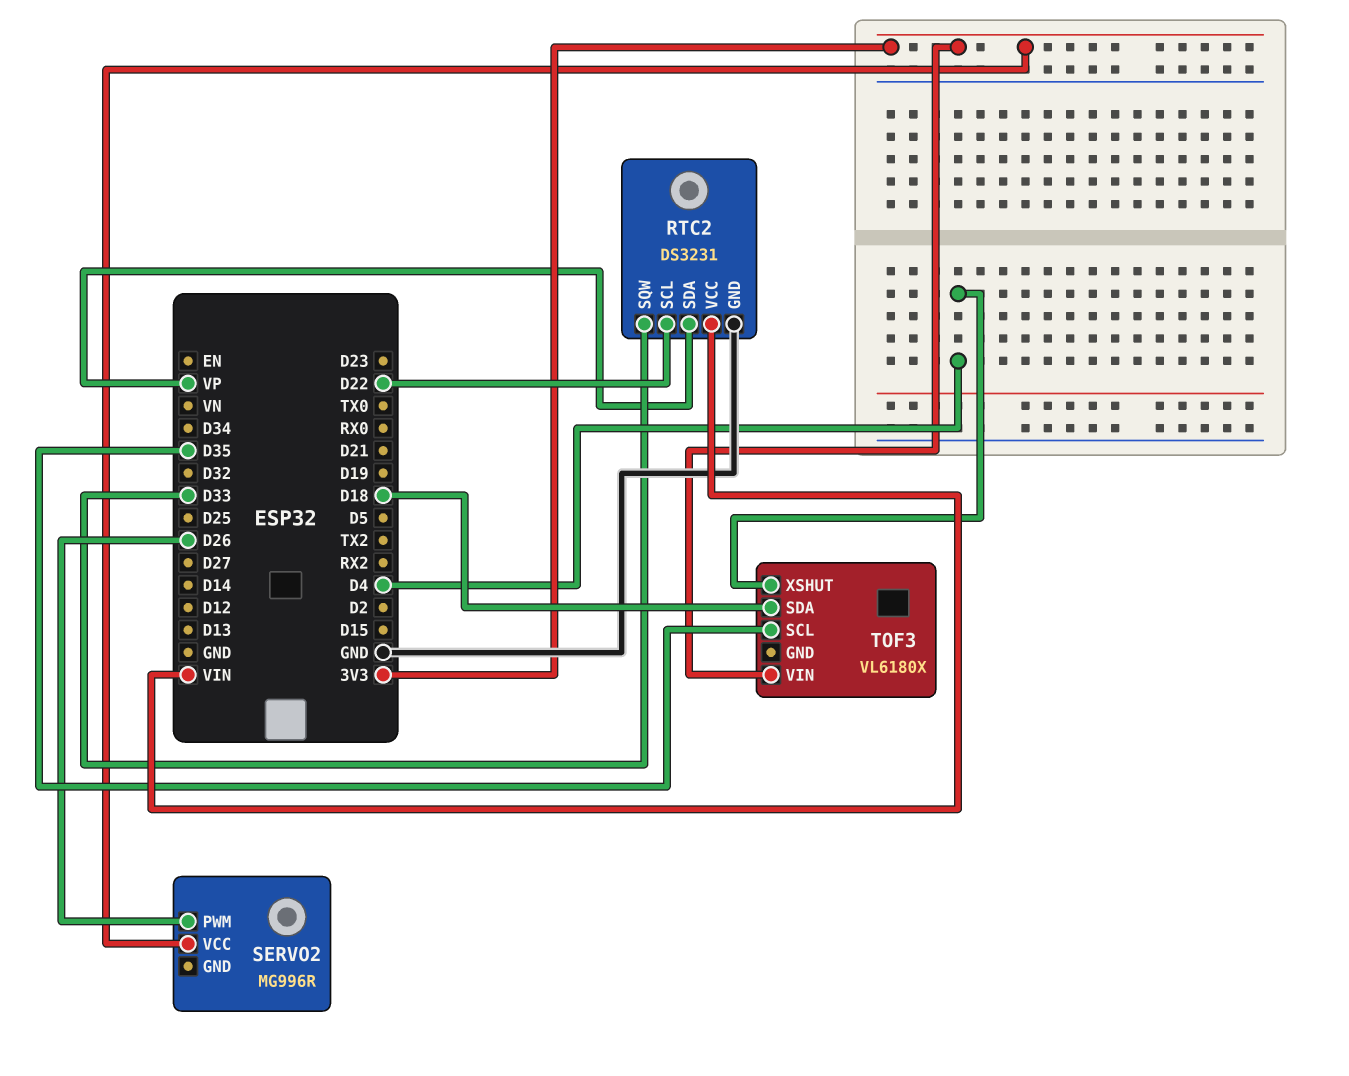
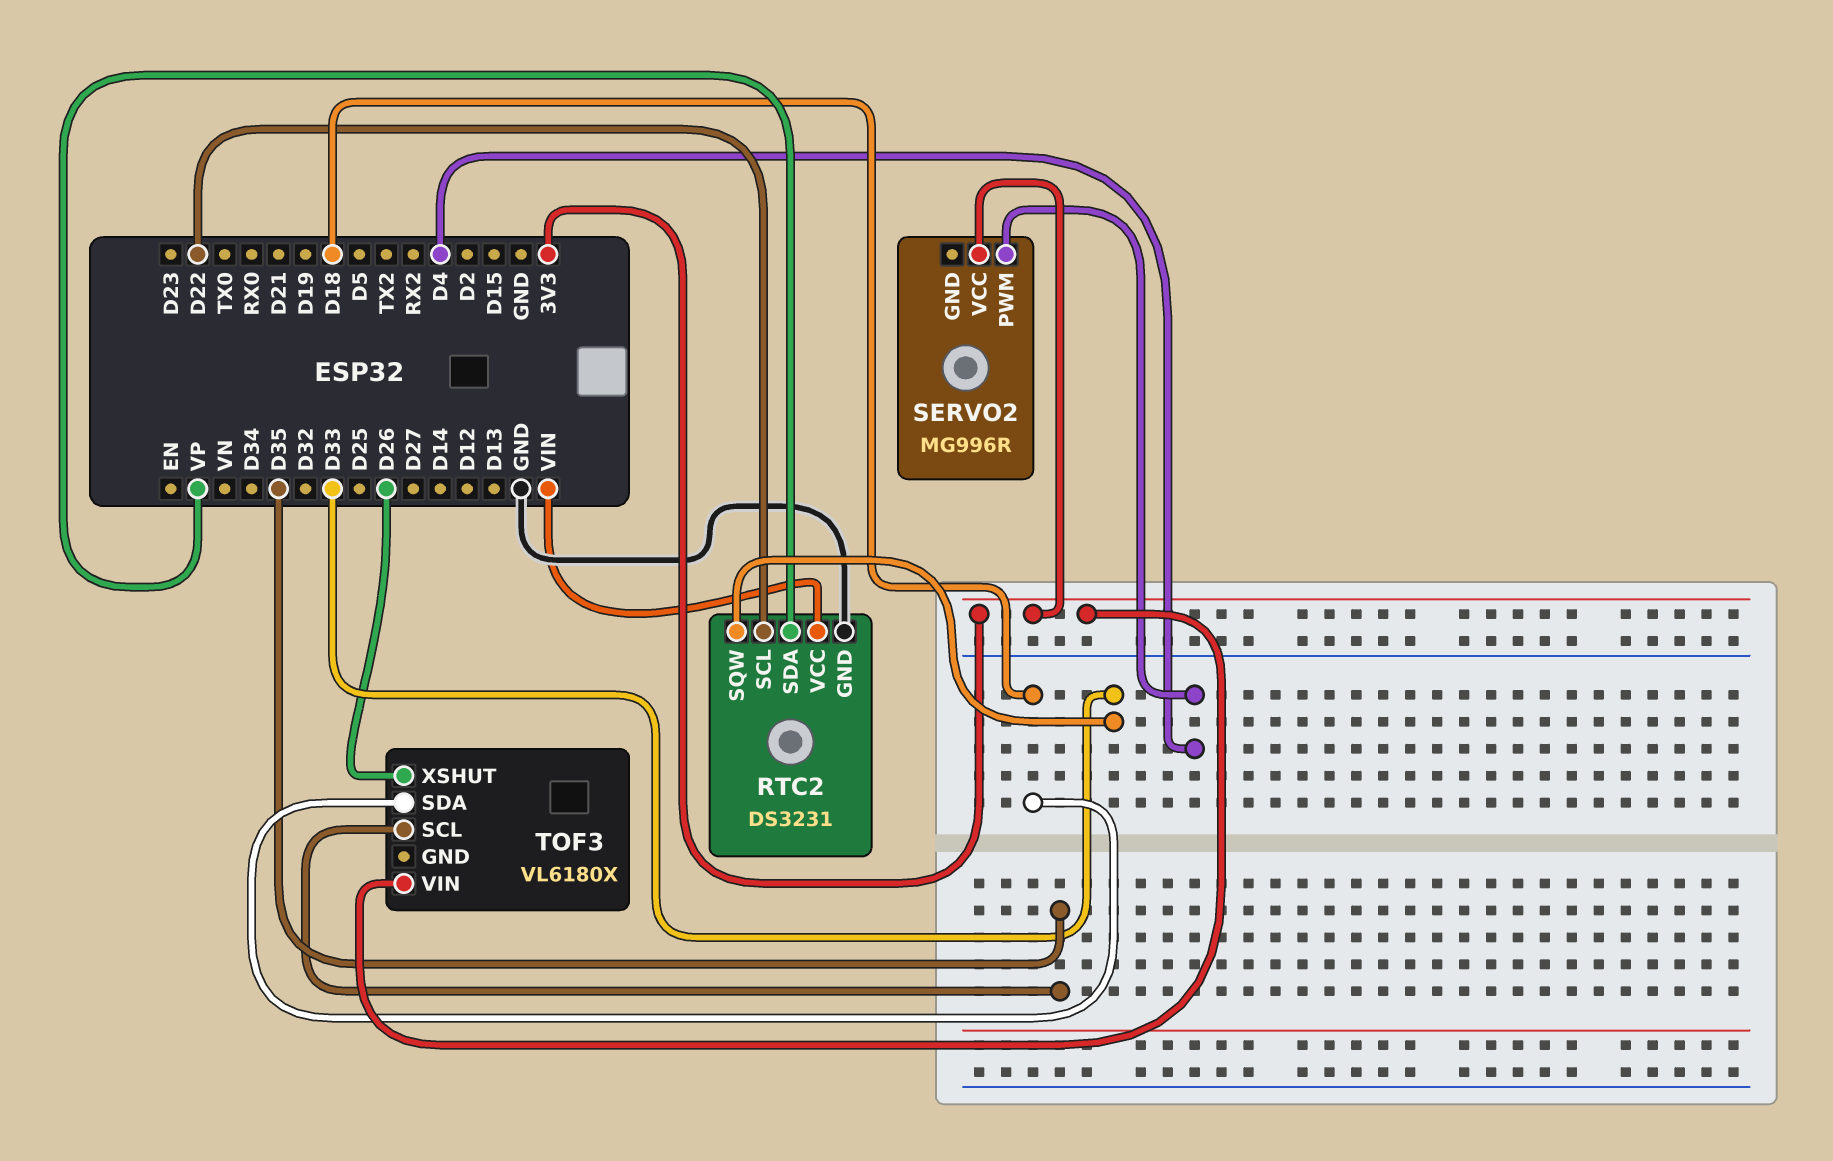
SERVO2 pin PWM: D26 -> D4
TOF3 pin XSHUT: D4 -> D26

